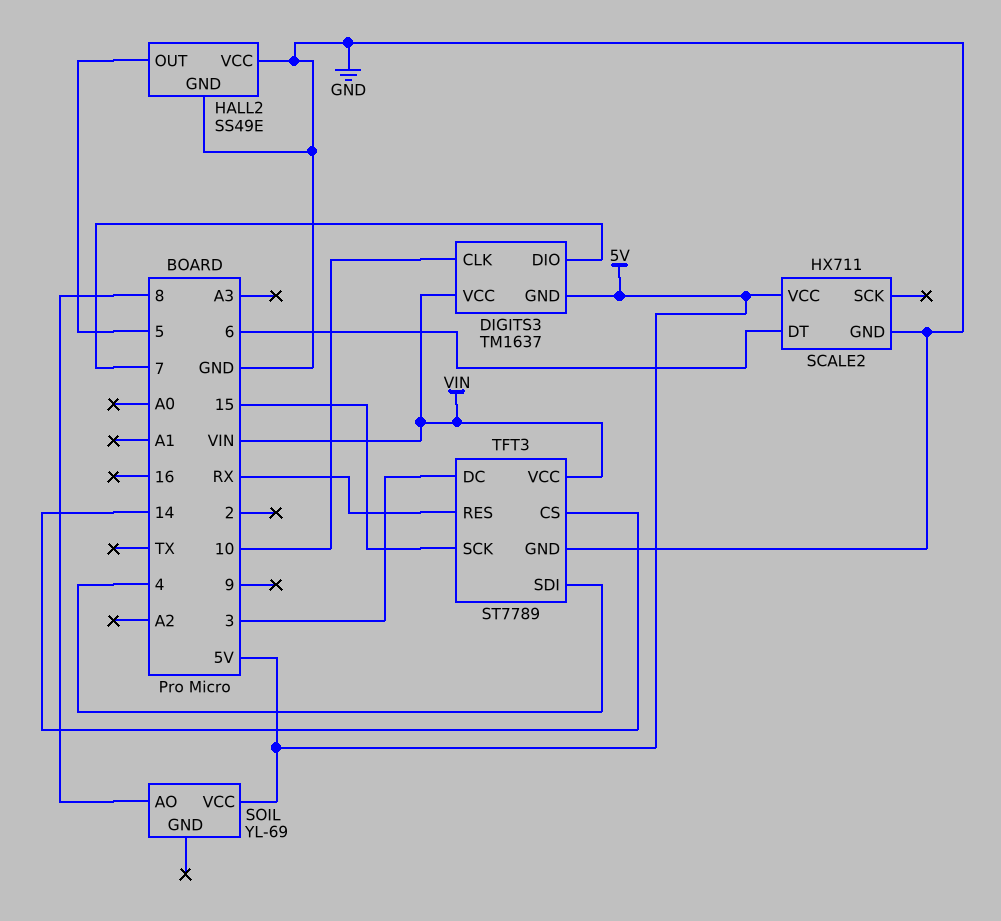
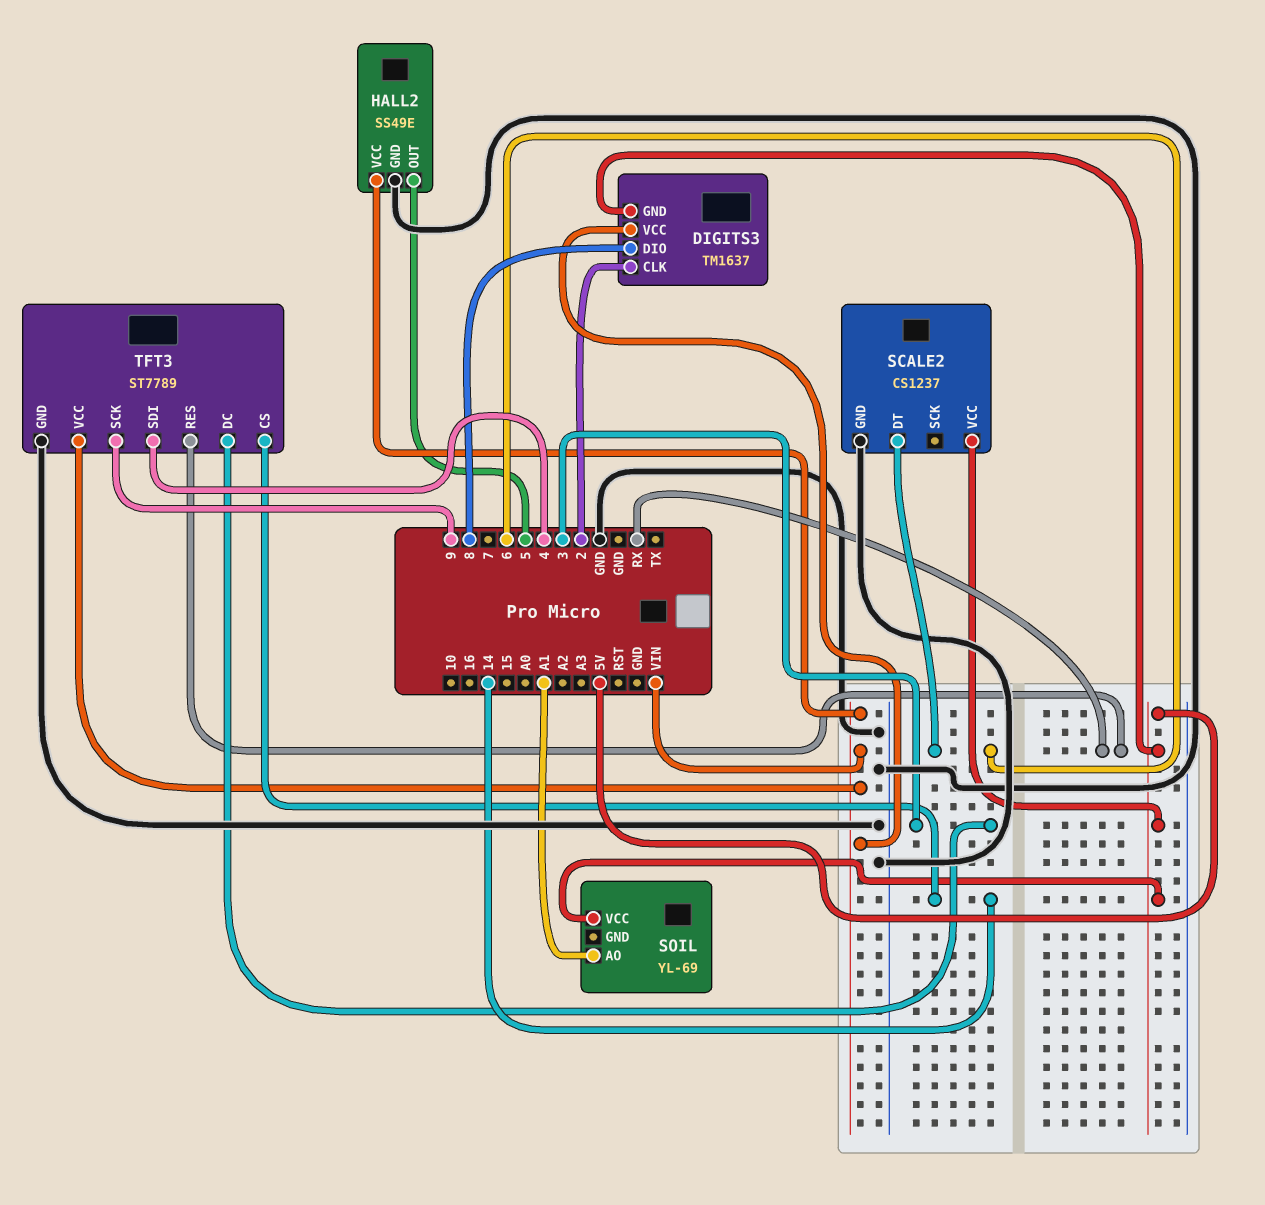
DIGITS3 pin CLK: 10 -> 2
DIGITS3 pin DIO: 7 -> 8
HALL2 pin VCC: GND -> VIN
SCALE2: HX711 -> CS1237
SOIL pin AO: 8 -> A1
TFT3 pin SCK: 15 -> 9

